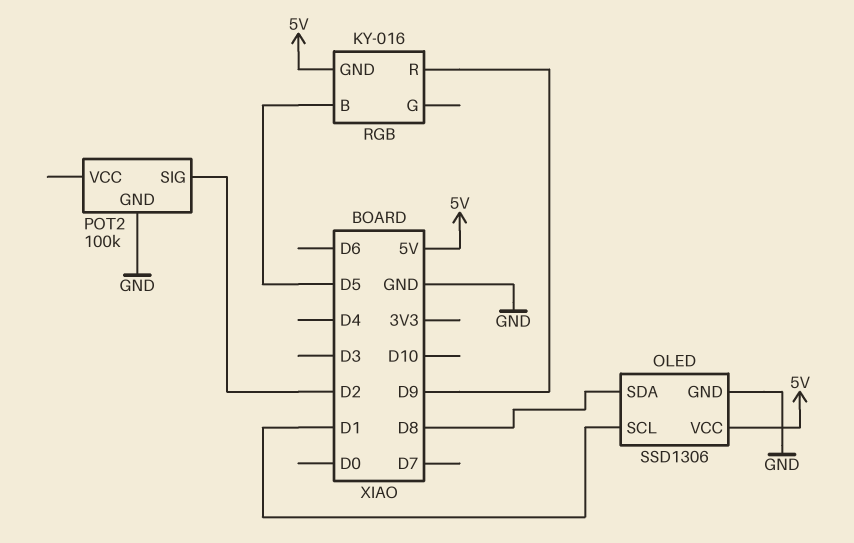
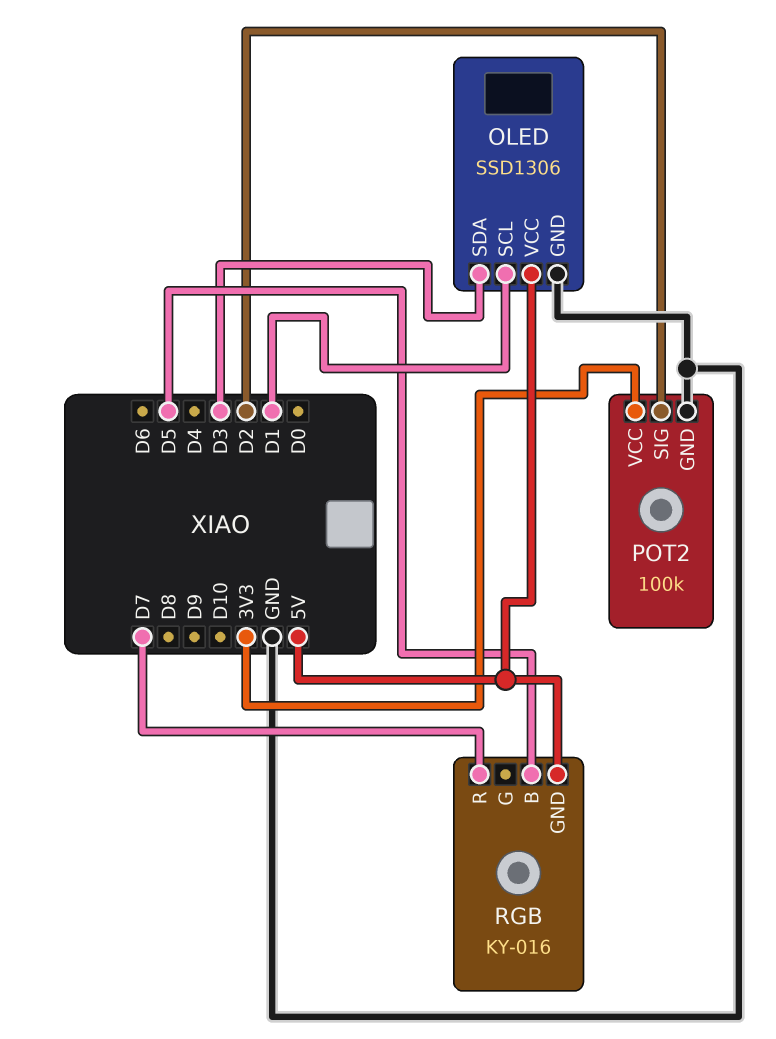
OLED pin SDA: D8 -> D3
POT2 pin VCC: none -> 3V3
RGB pin R: D9 -> D7

